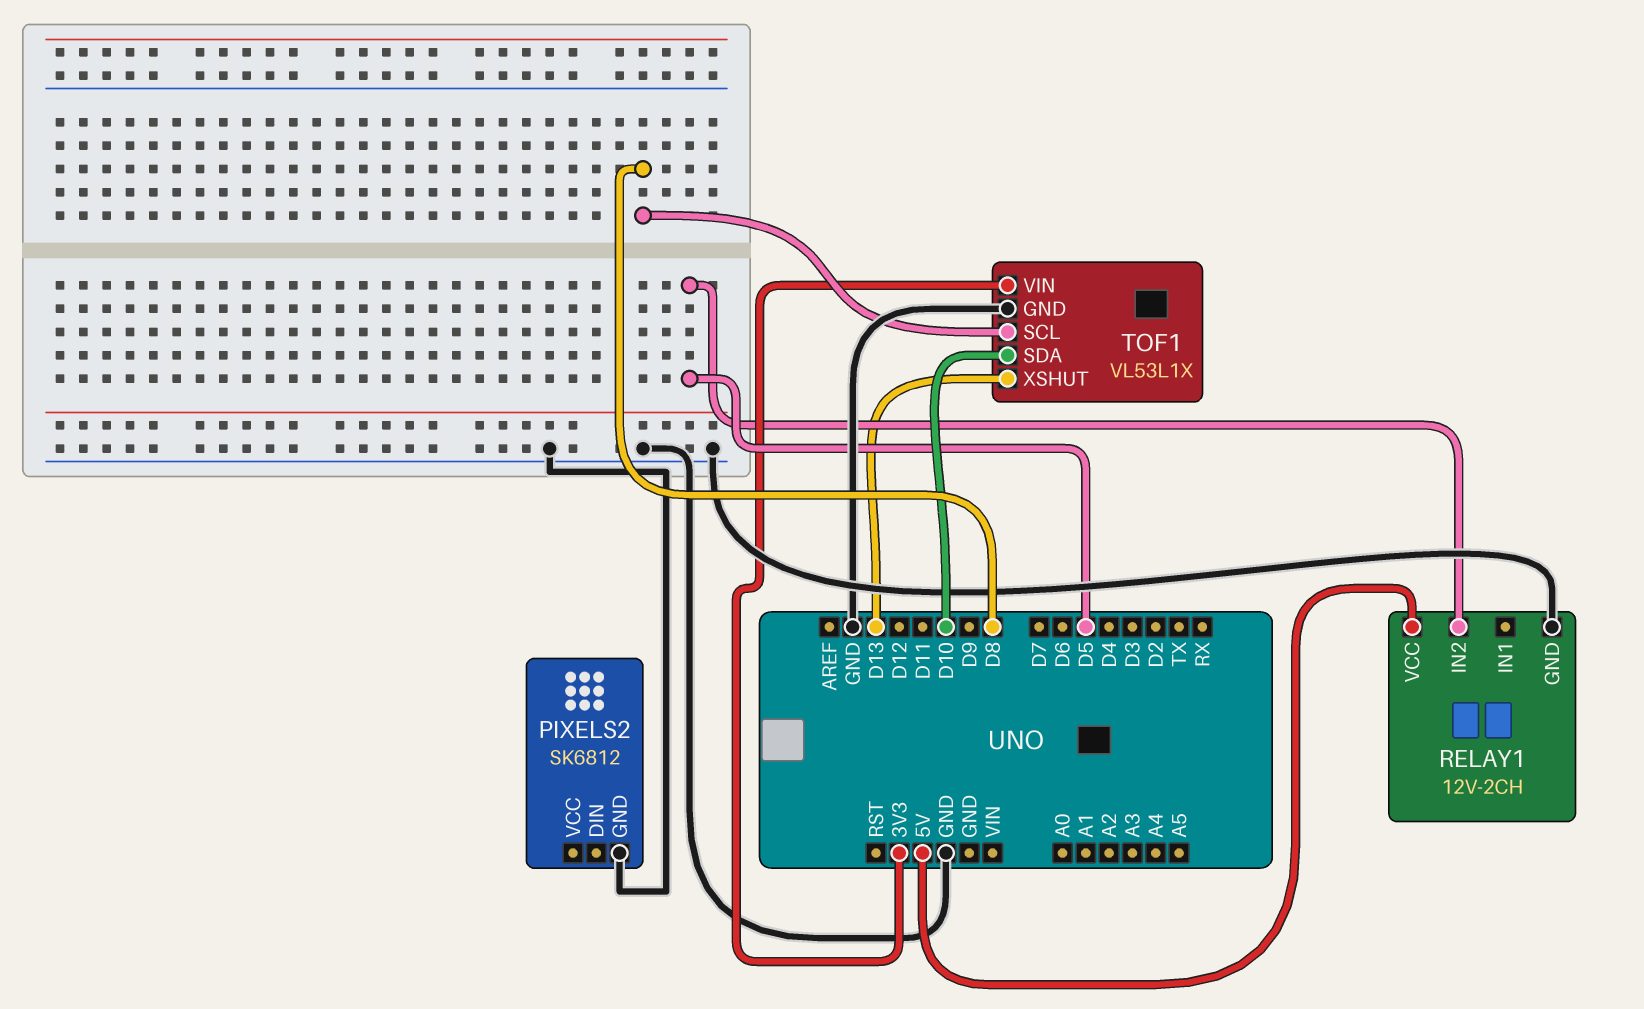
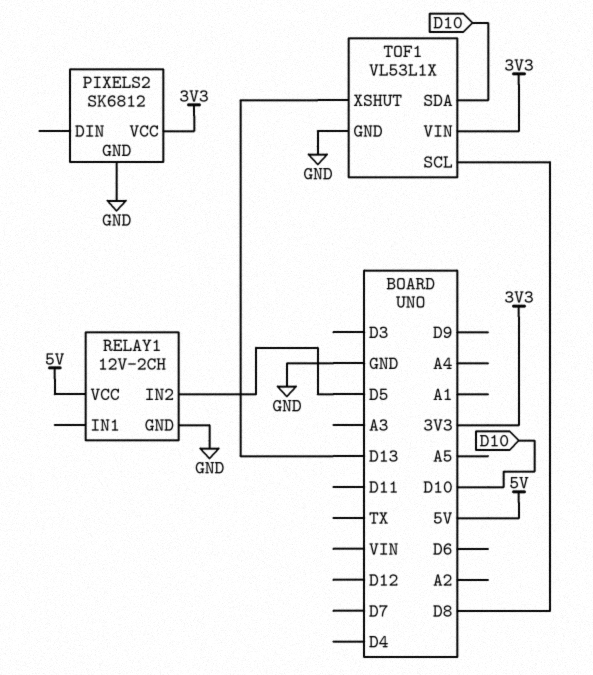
PIXELS2 pin VCC: none -> 3V3

